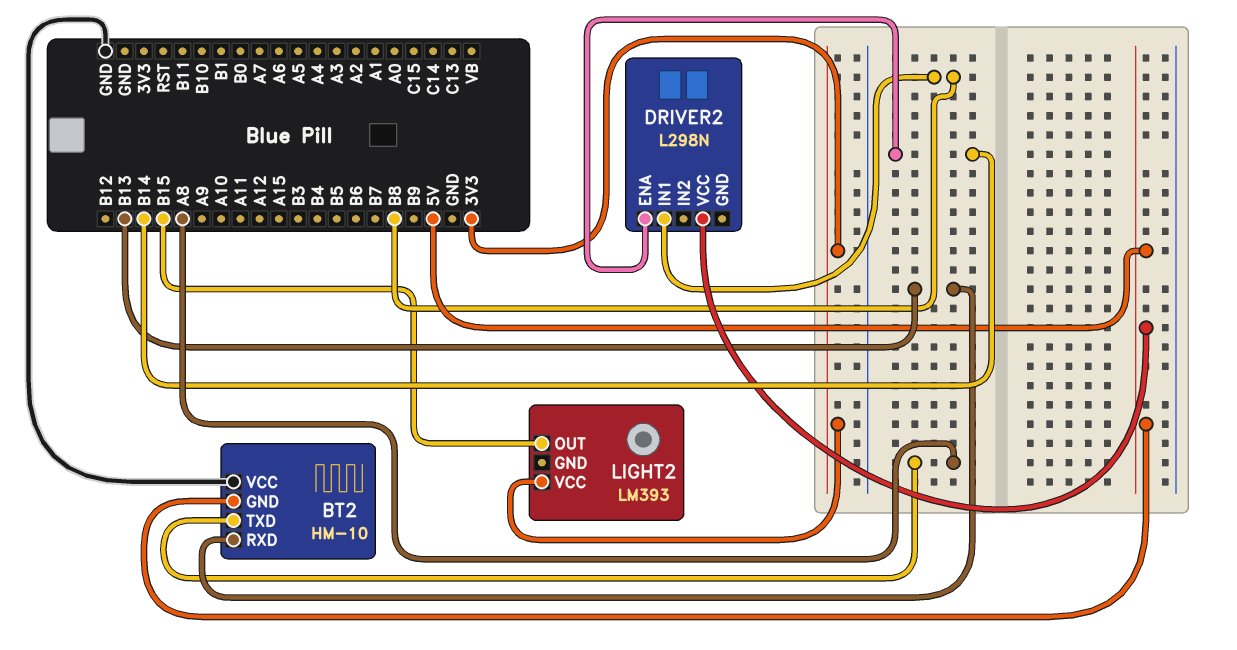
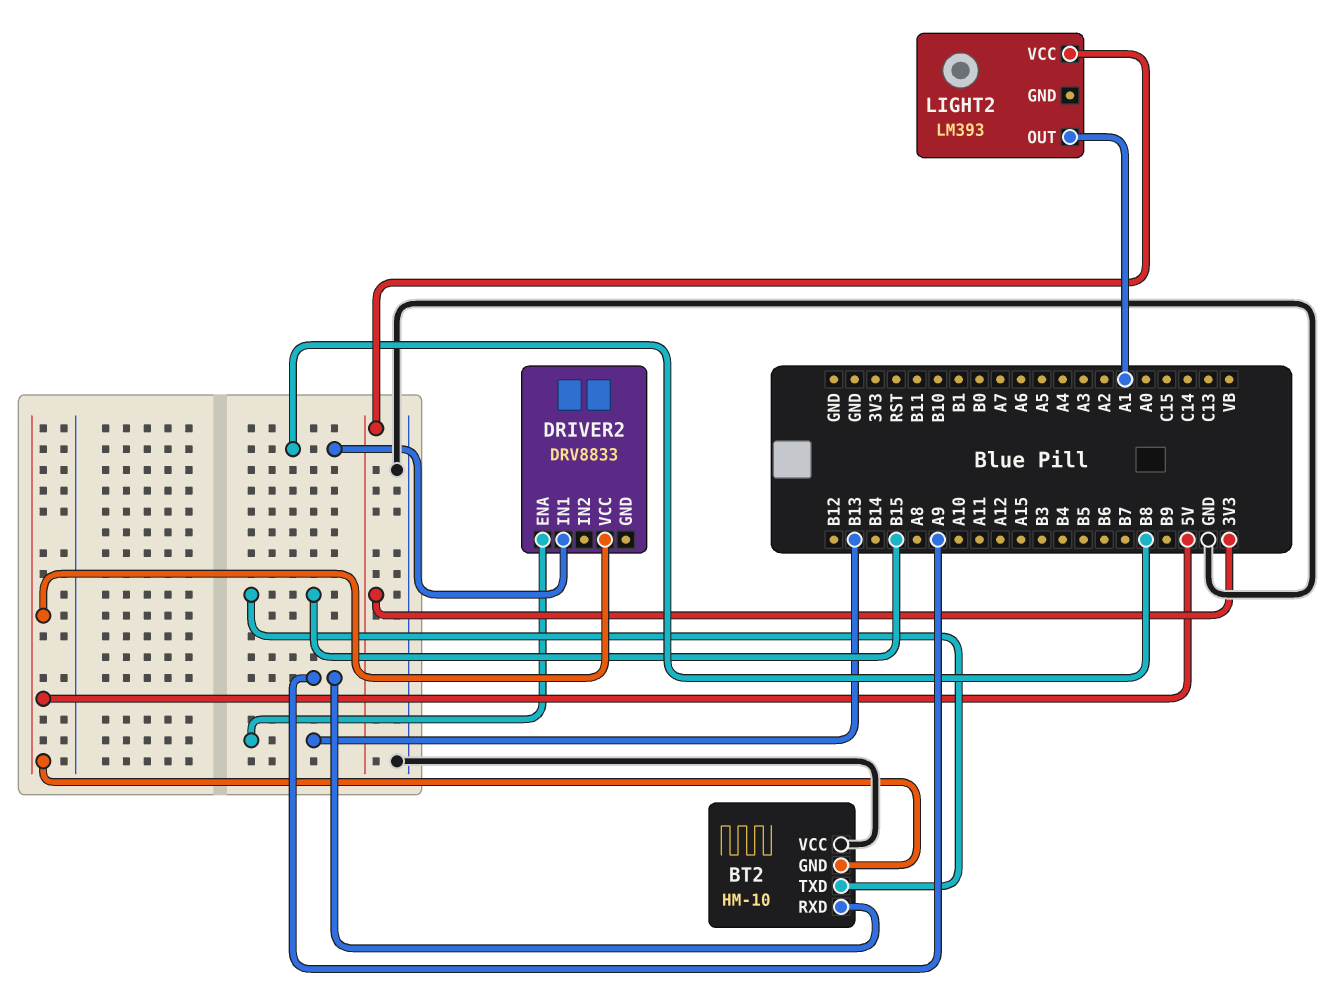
BT2 pin RXD: B13 -> A9
BT2 pin TXD: A8 -> B15
DRIVER2: L298N -> DRV8833
DRIVER2 pin ENA: B14 -> B13
LIGHT2 pin OUT: B15 -> A1

